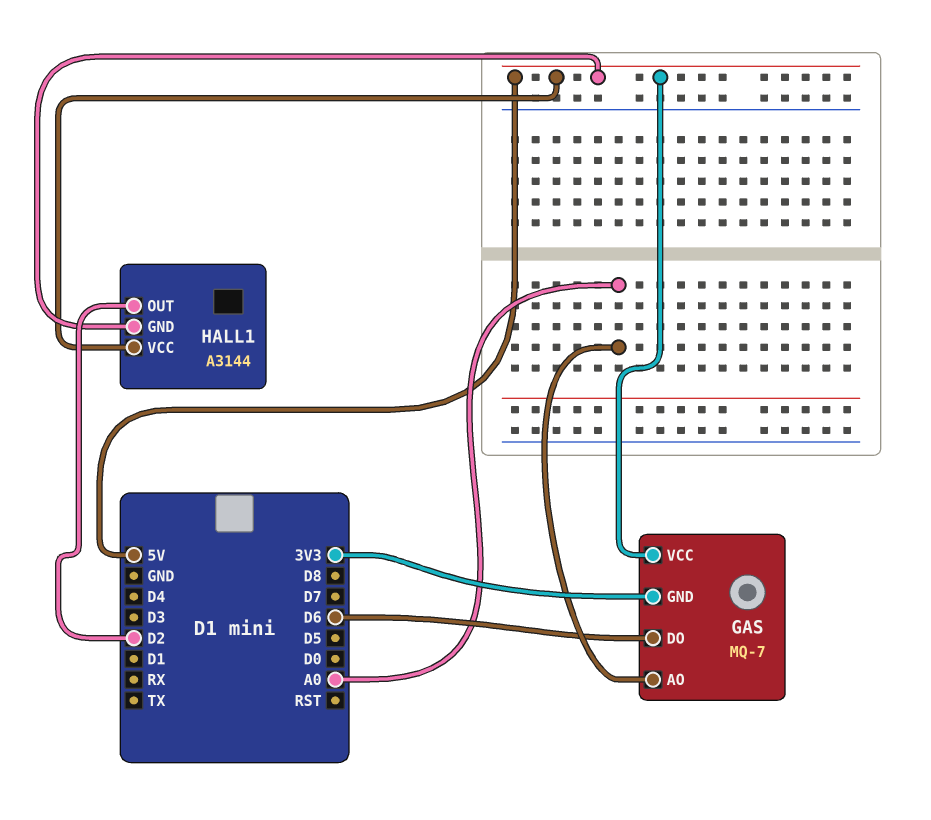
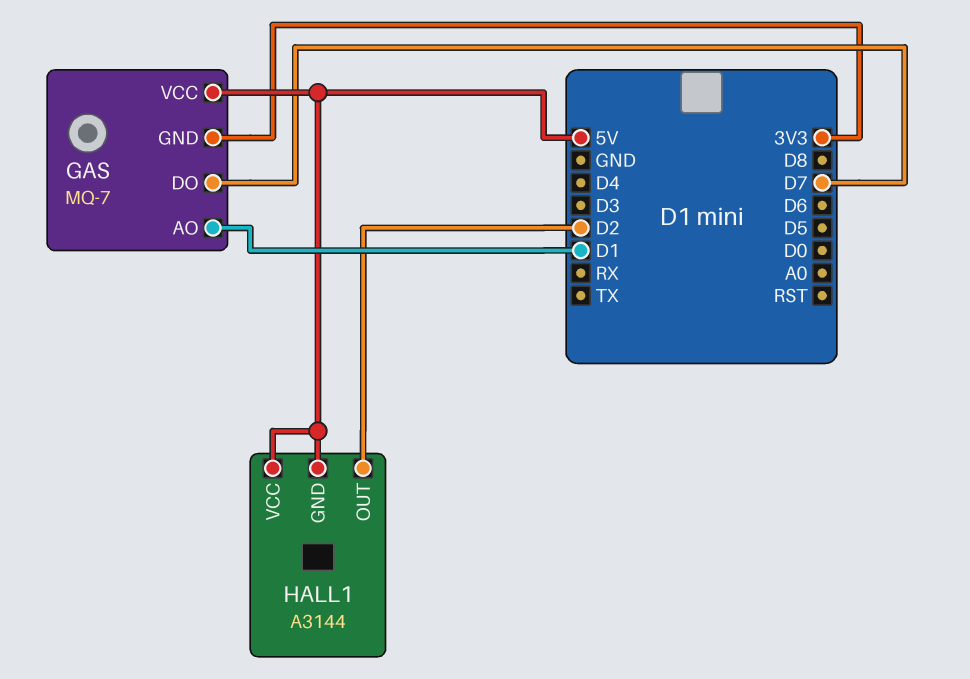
GAS pin AO: A0 -> D1
GAS pin DO: D6 -> D7

